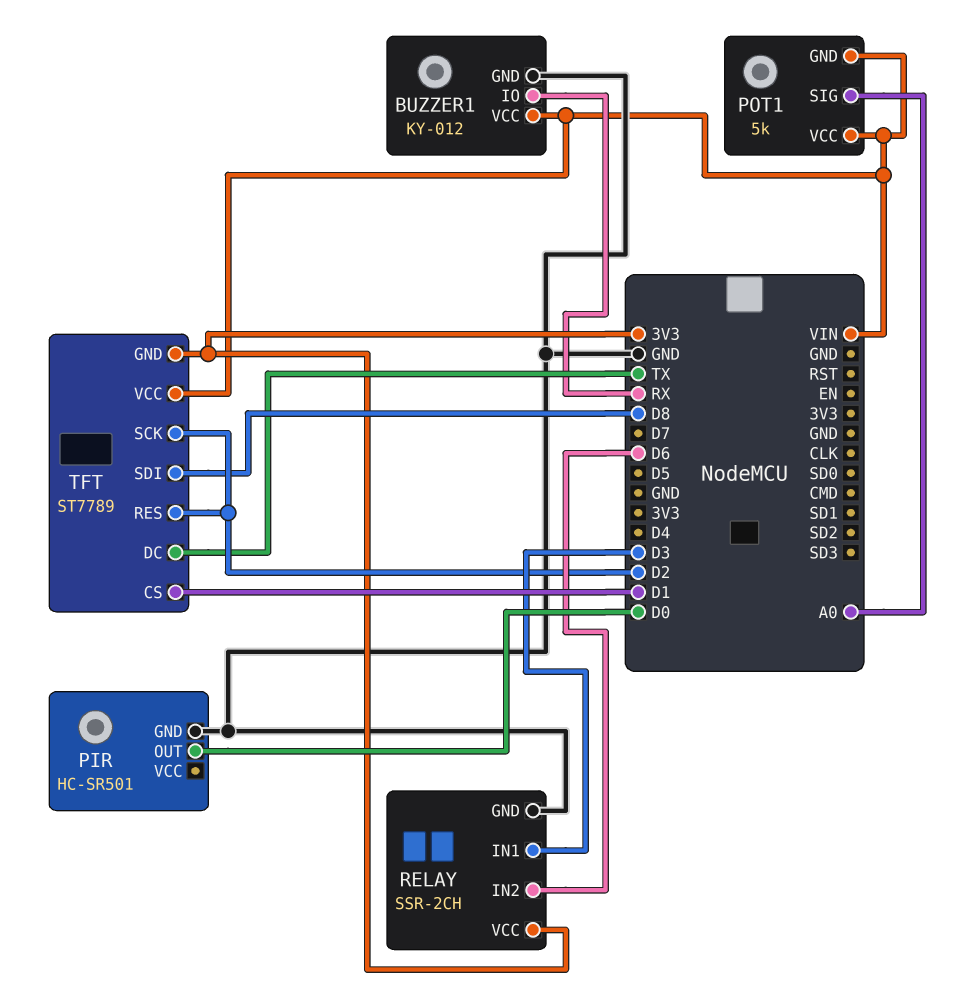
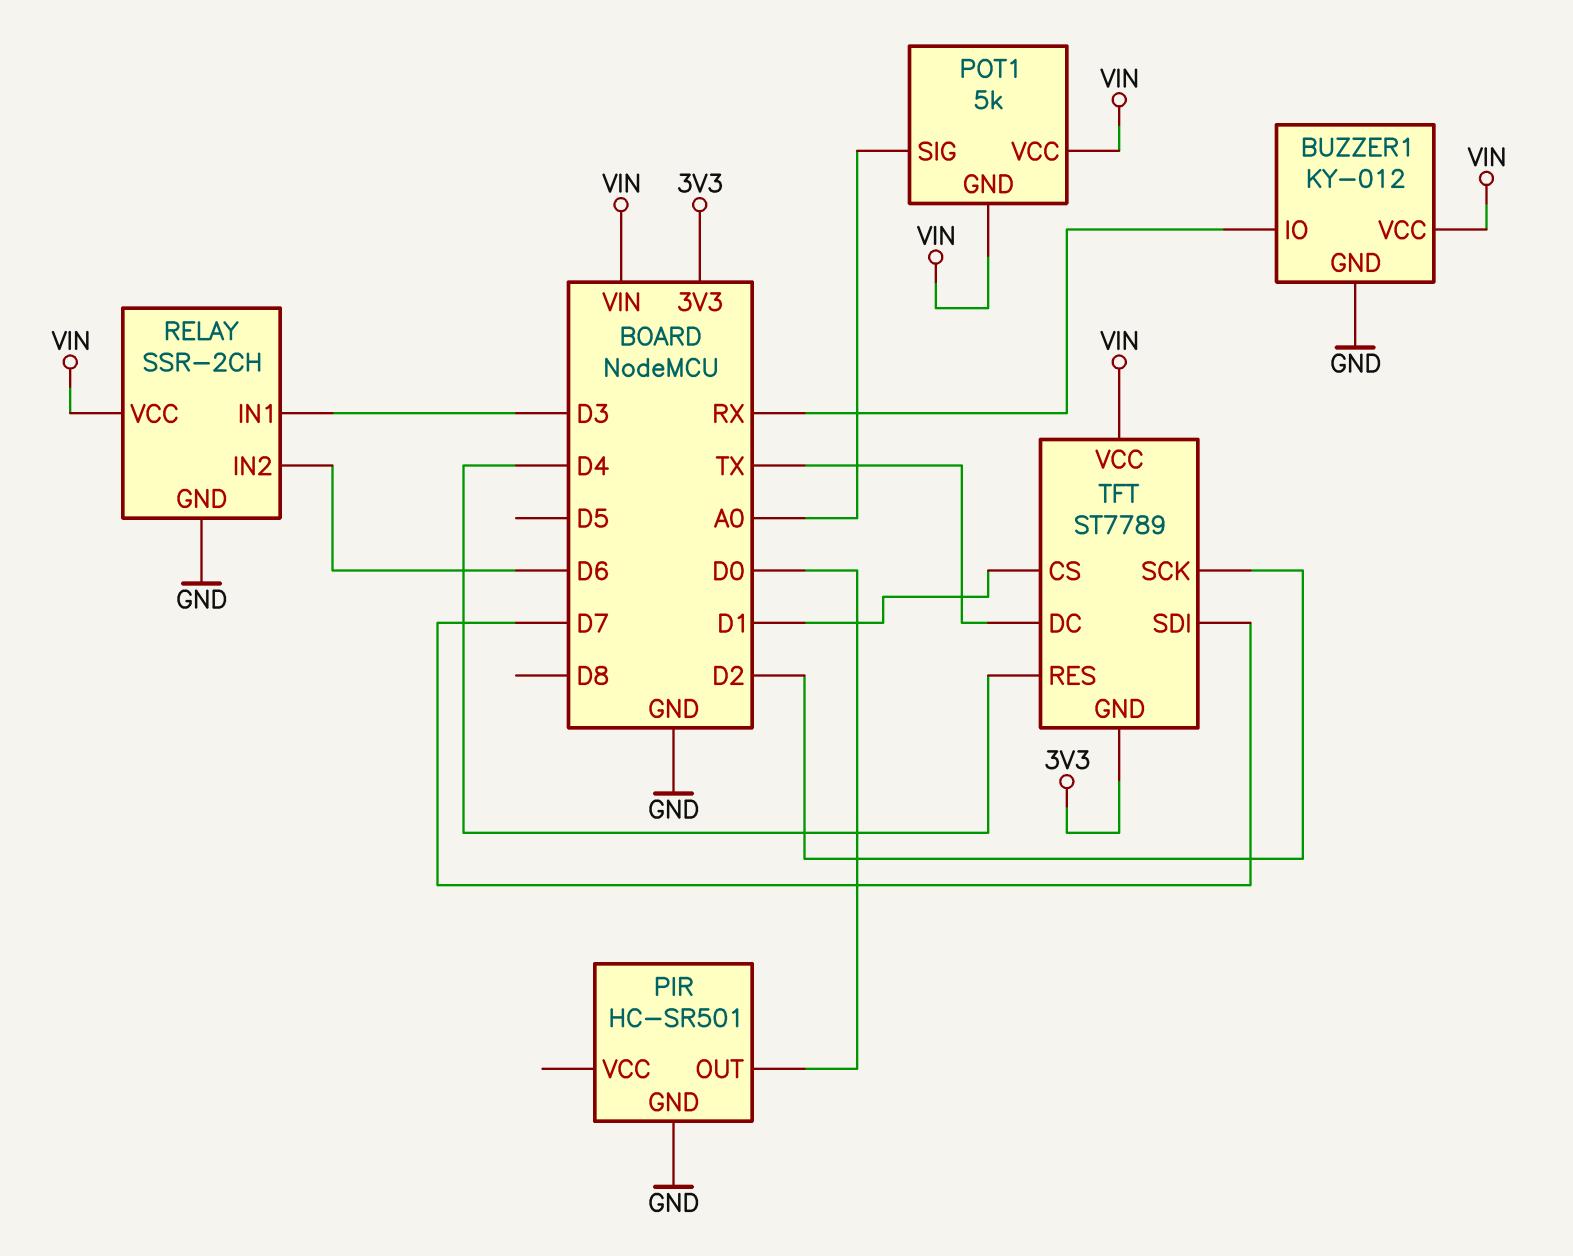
RELAY pin VCC: 3V3 -> VIN
TFT pin RES: D2 -> D4
TFT pin SDI: D8 -> D7

